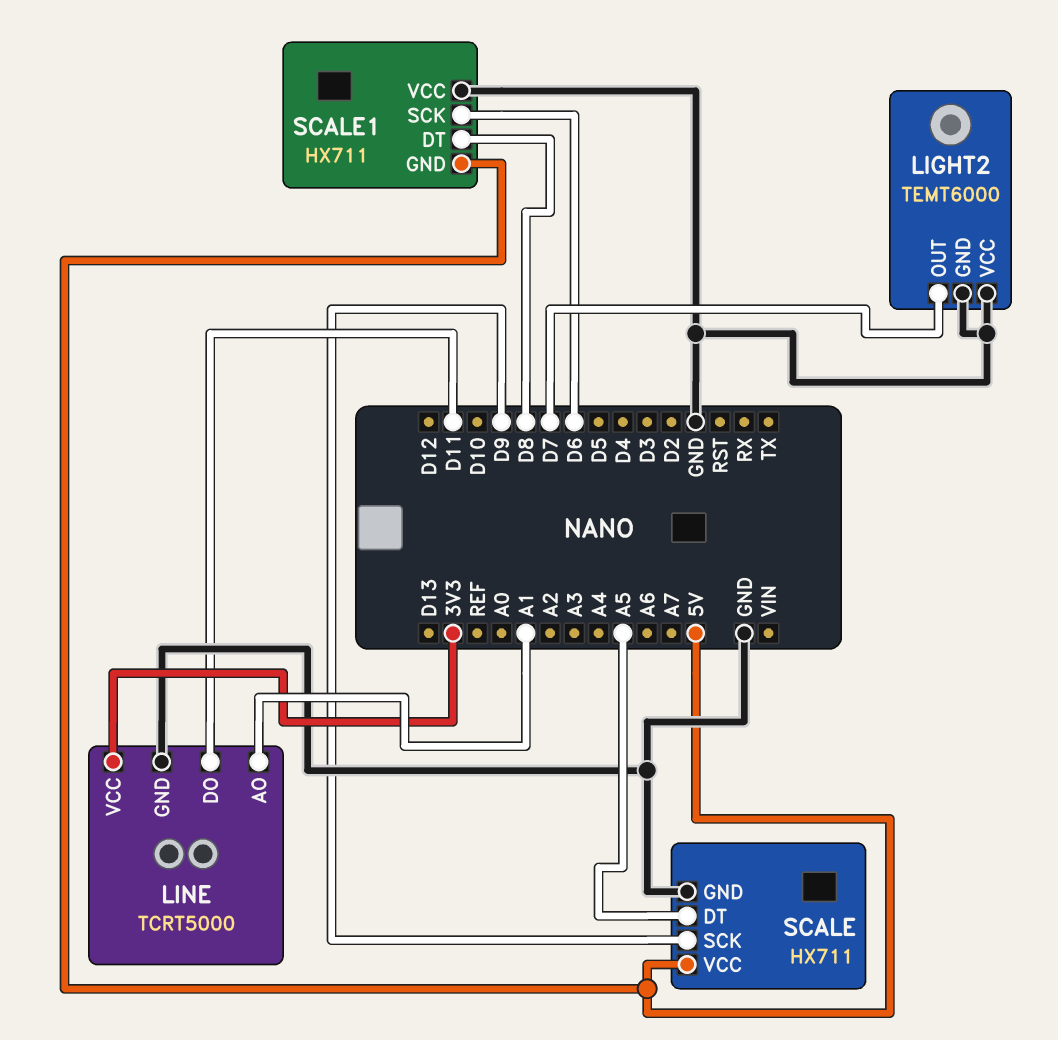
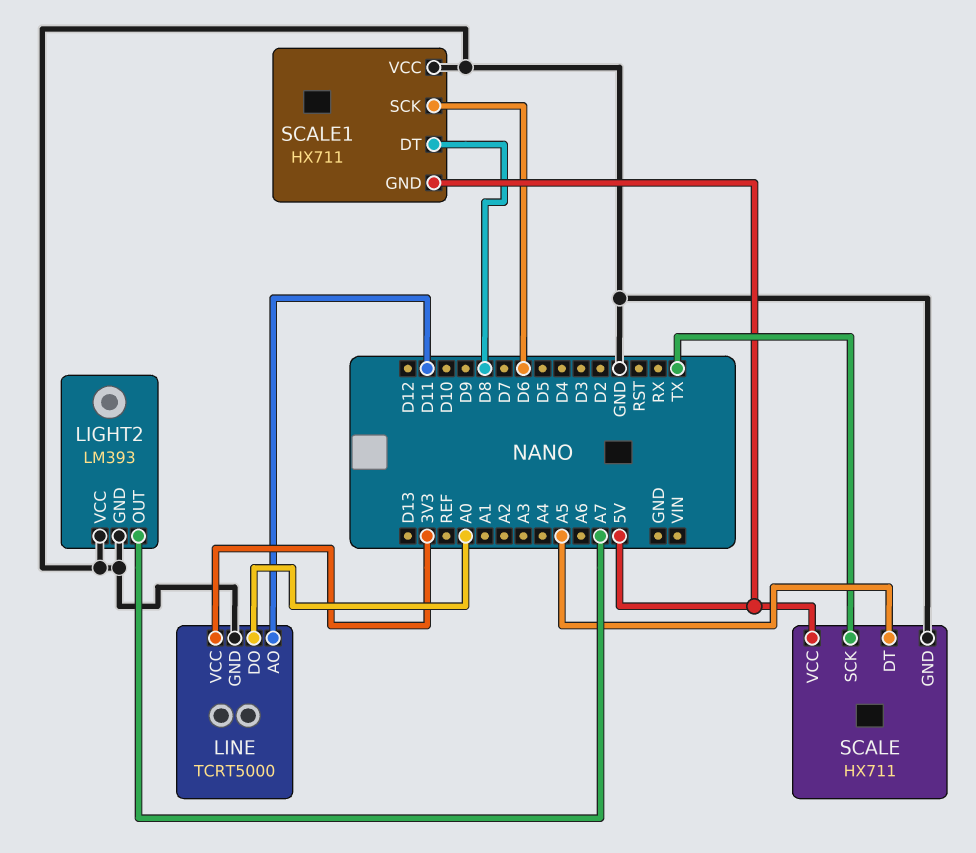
LIGHT2: TEMT6000 -> LM393
LIGHT2 pin OUT: D7 -> A7
LINE pin AO: A1 -> D11
LINE pin DO: D11 -> A0
SCALE pin SCK: D9 -> TX

